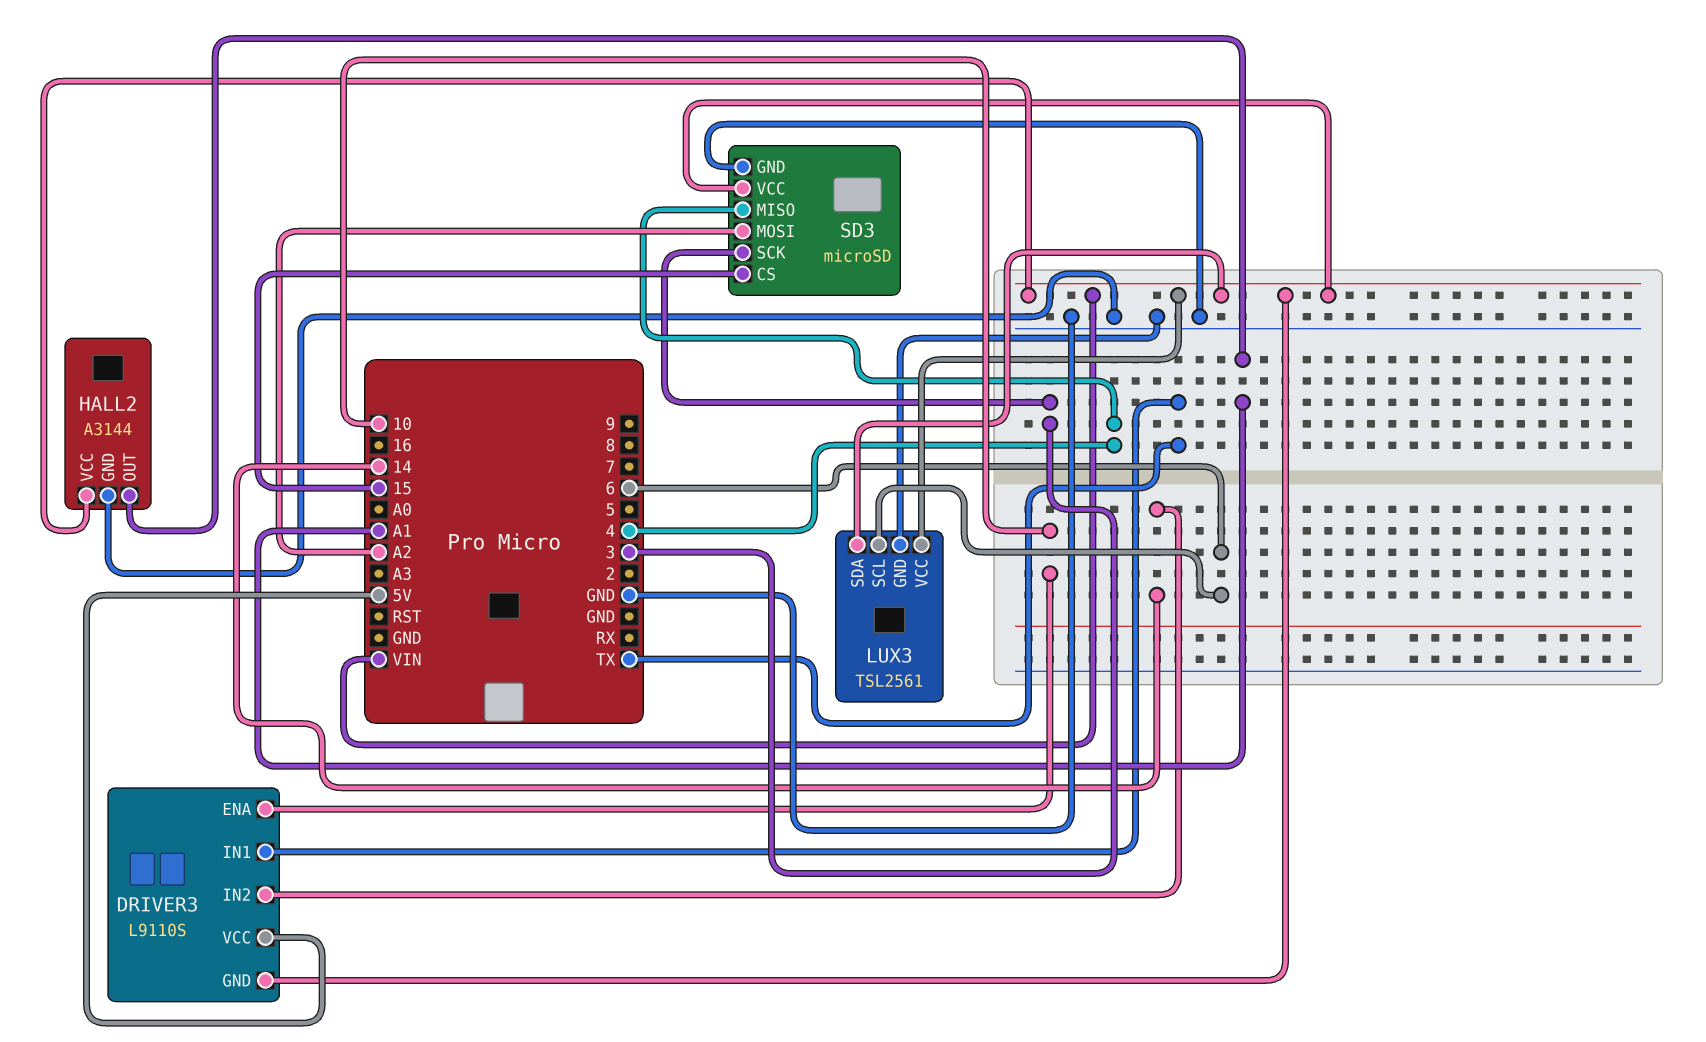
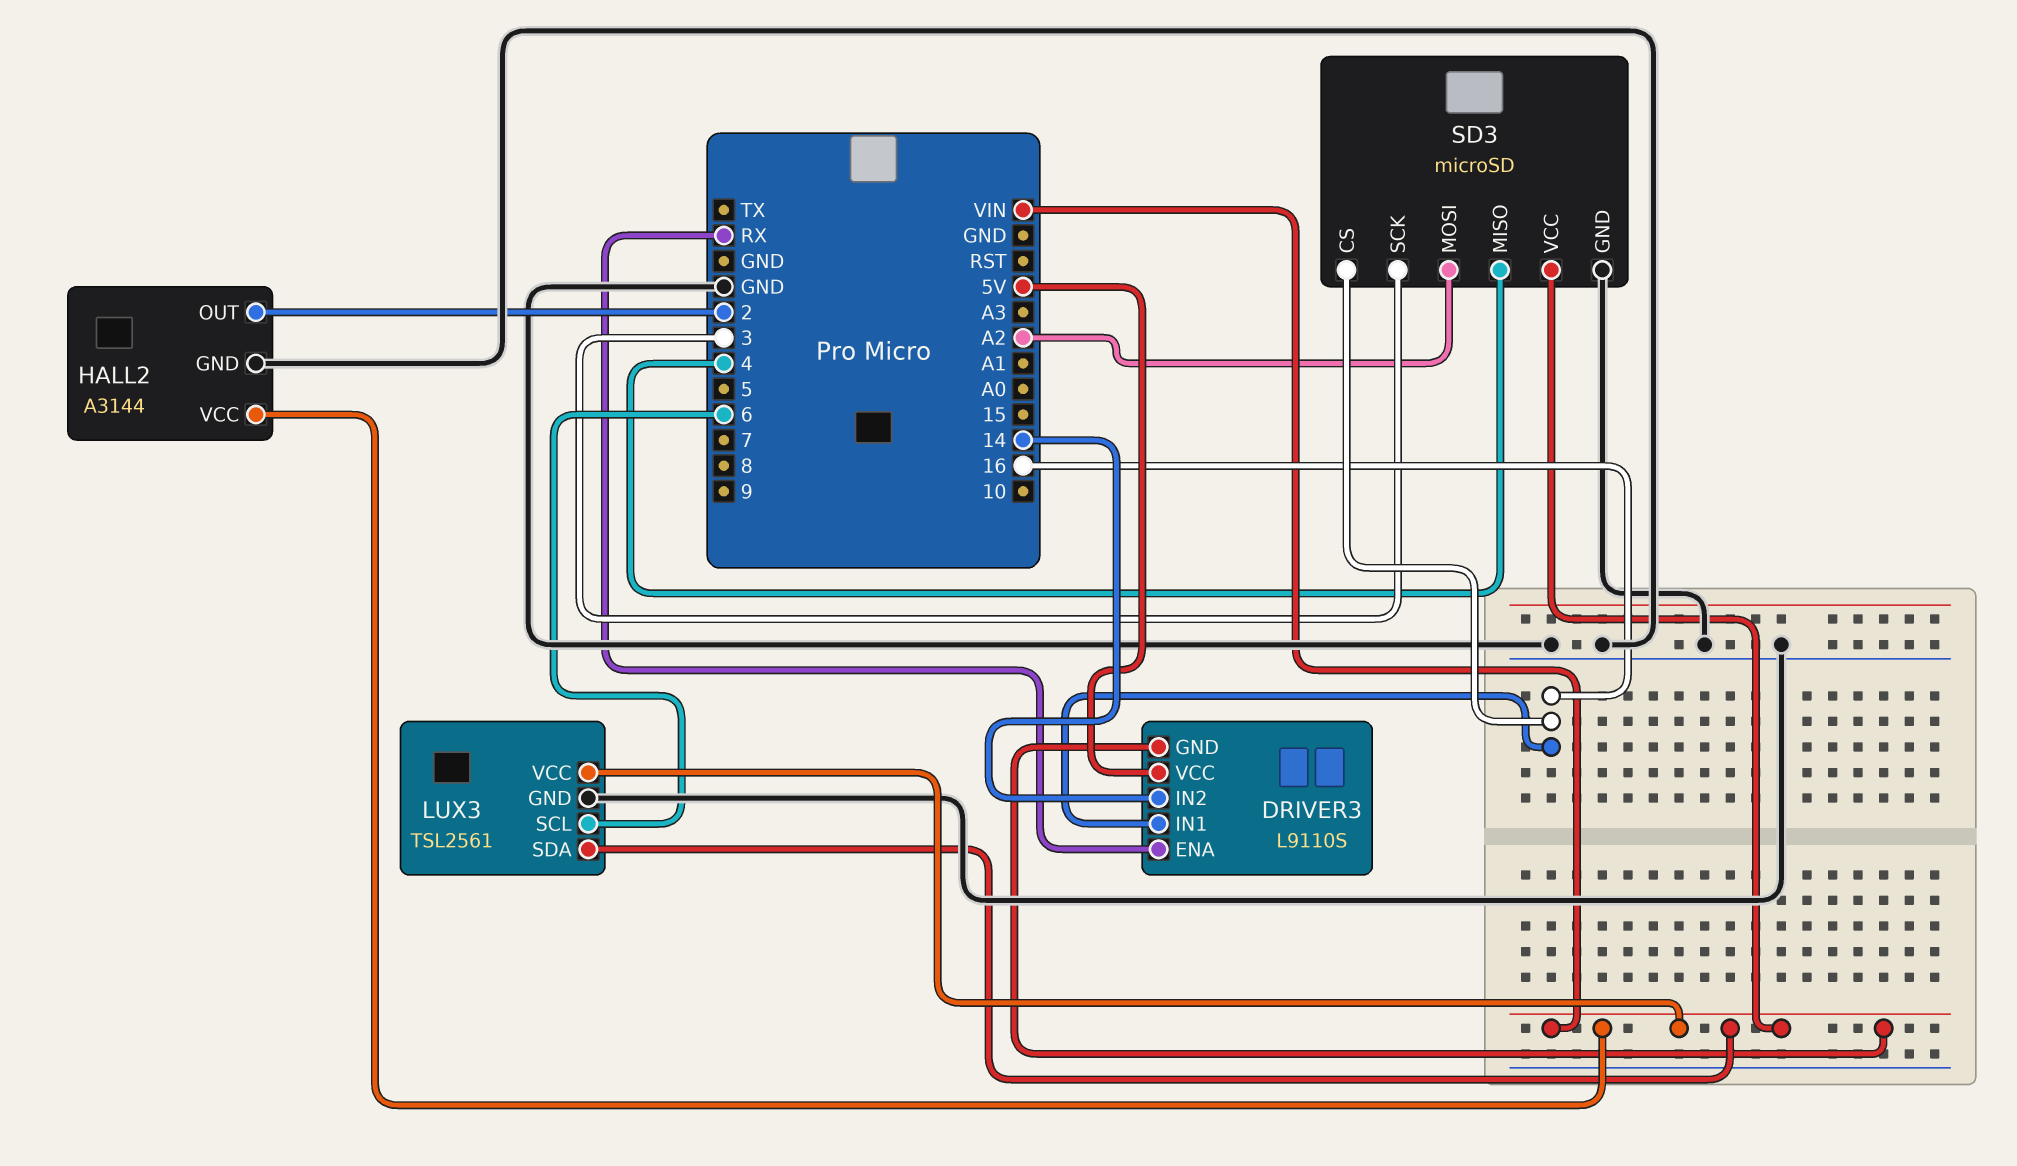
DRIVER3 pin ENA: 10 -> RX
DRIVER3 pin IN1: TX -> 16
HALL2 pin OUT: A1 -> 2
SD3 pin CS: 15 -> 16

